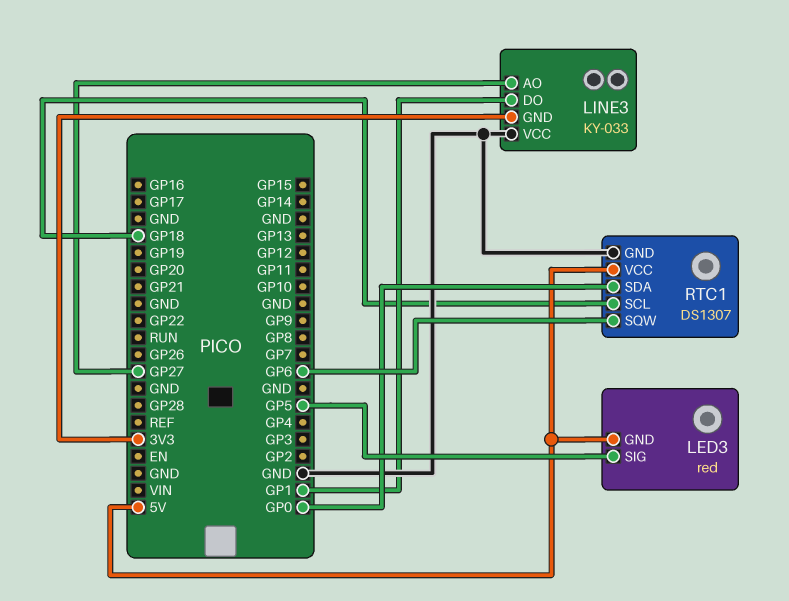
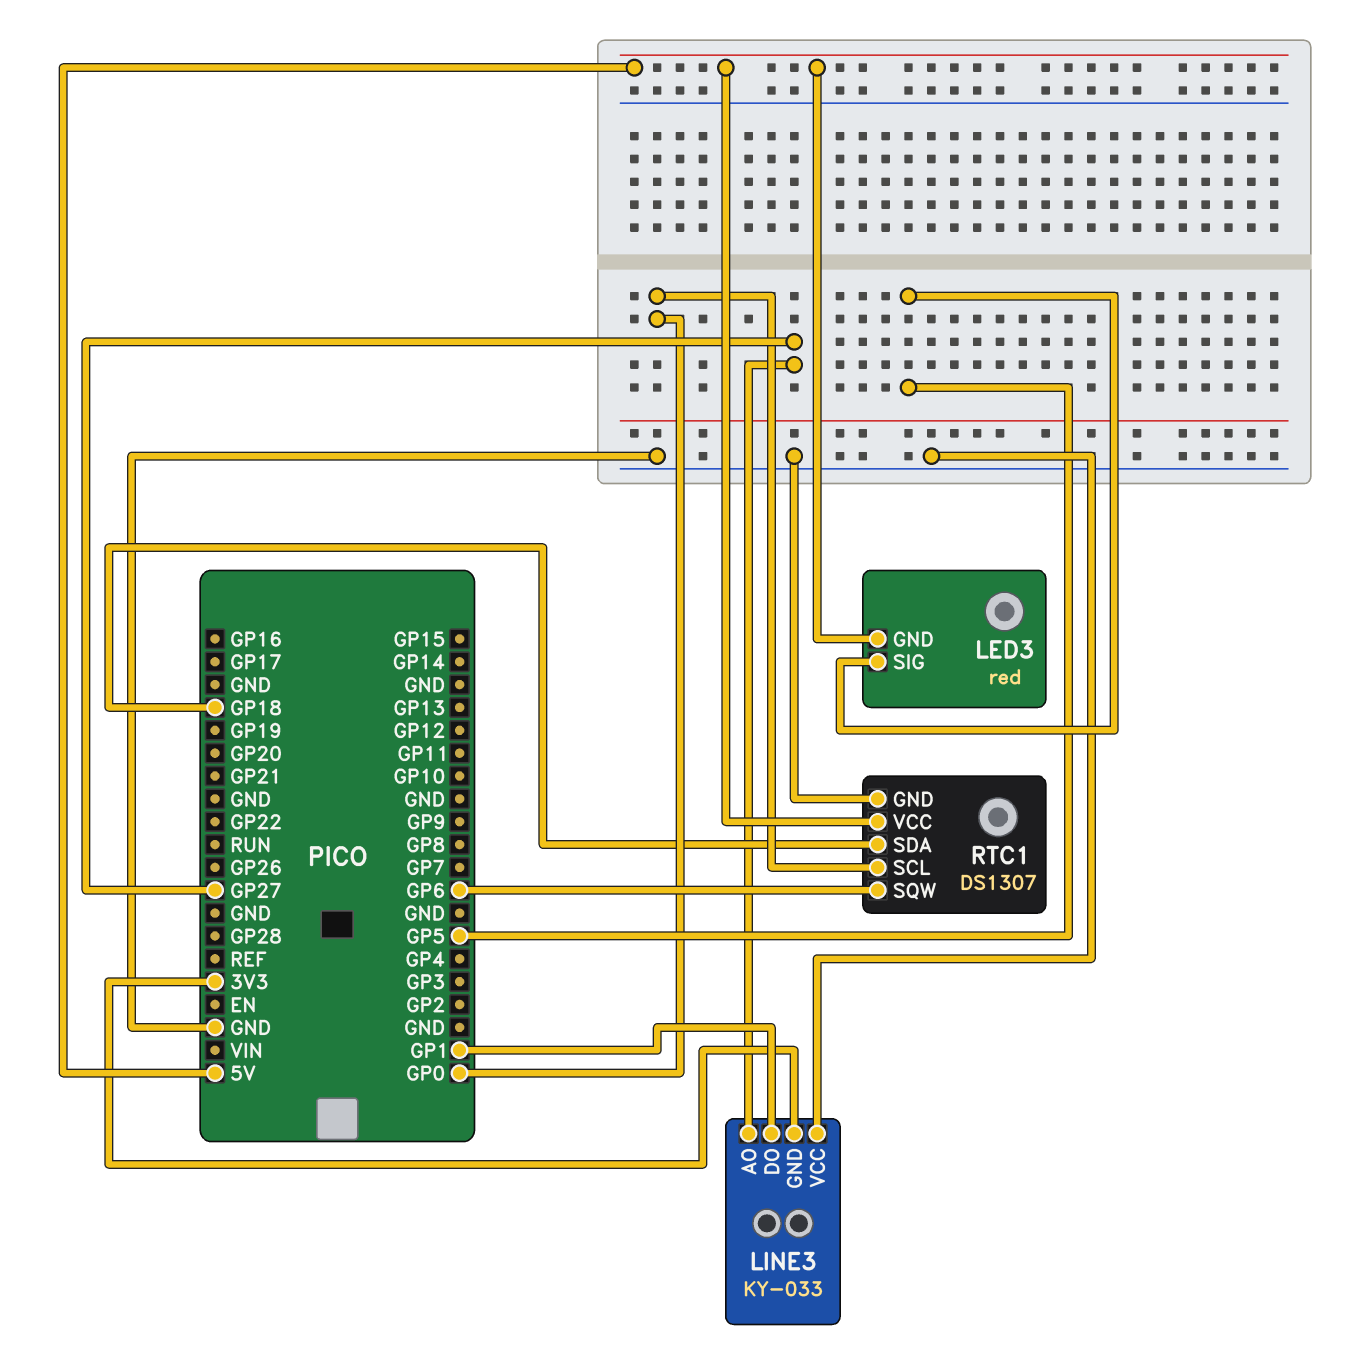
RTC1 pin SCL: GP18 -> GP0
RTC1 pin SDA: GP0 -> GP18

